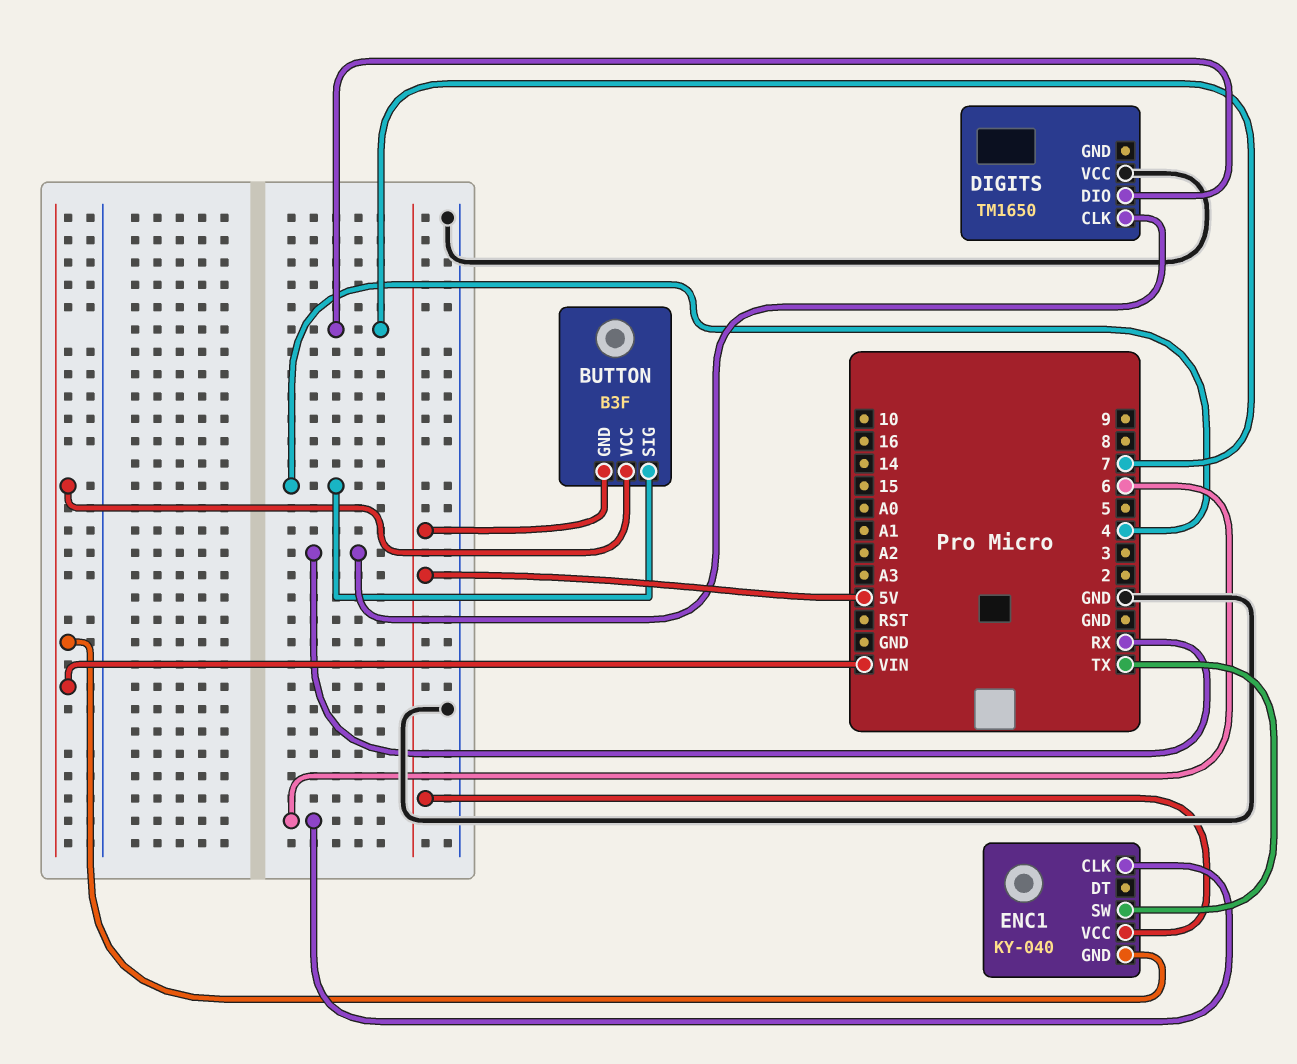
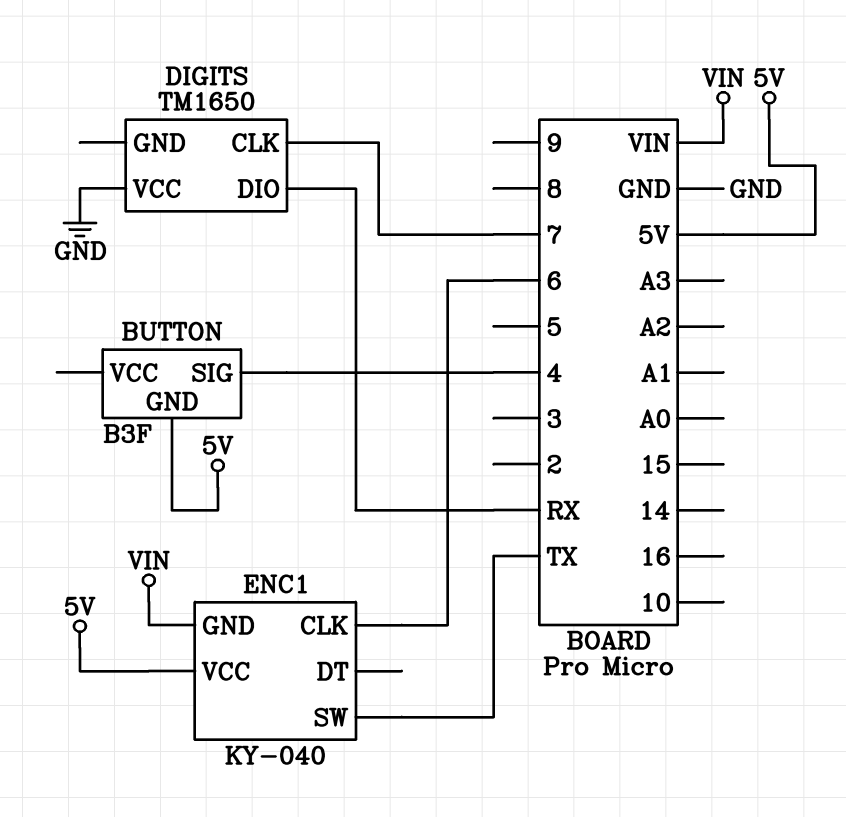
BUTTON pin VCC: VIN -> none
DIGITS pin CLK: RX -> 7
DIGITS pin DIO: 7 -> RX

